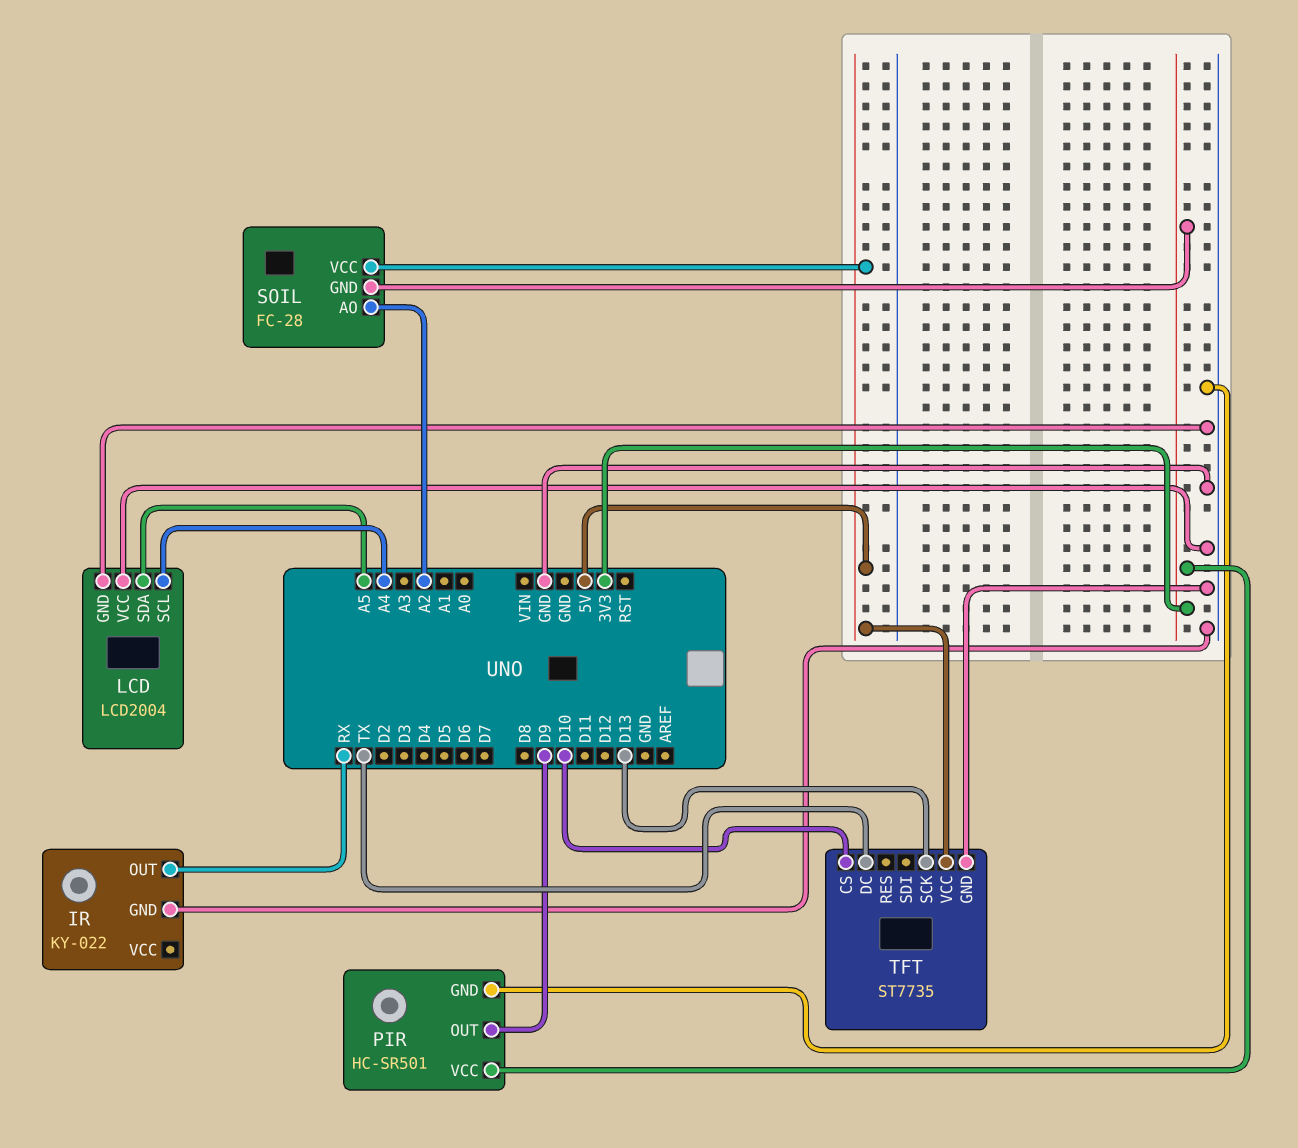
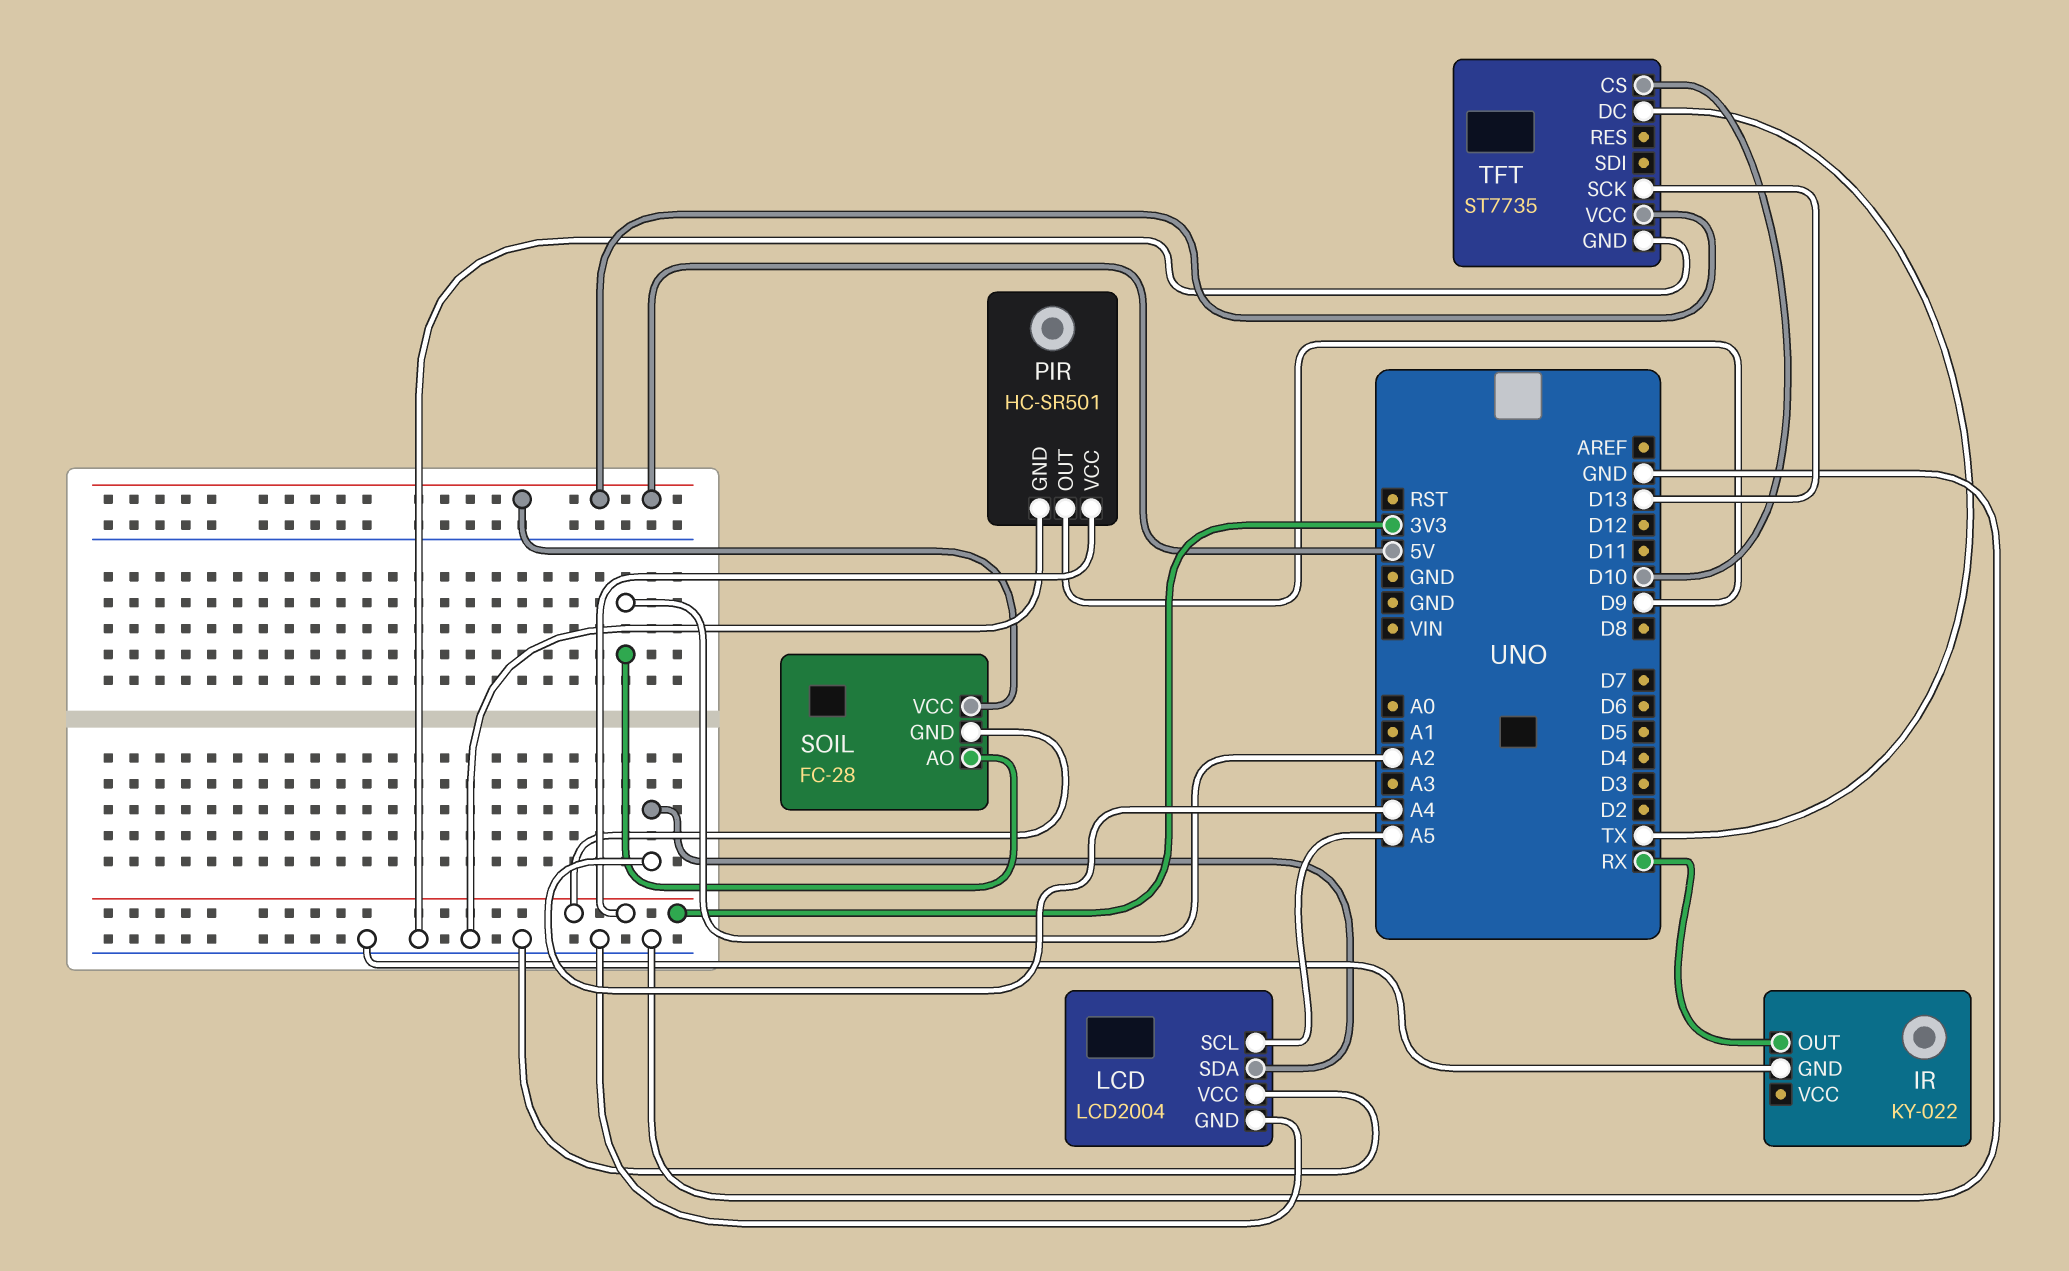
LCD pin SCL: A4 -> A5
LCD pin SDA: A5 -> A4

